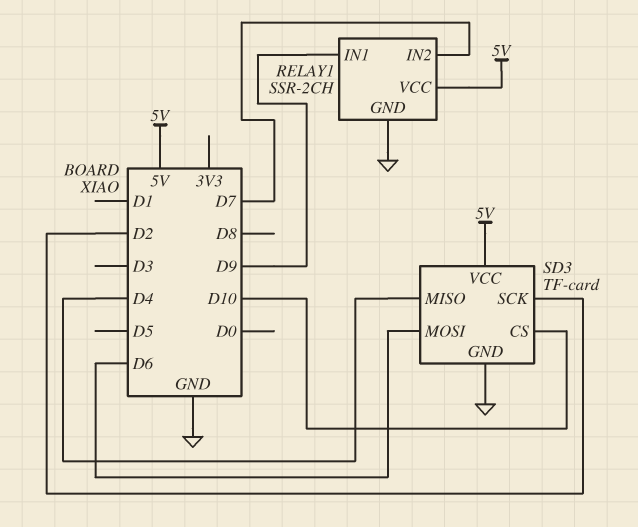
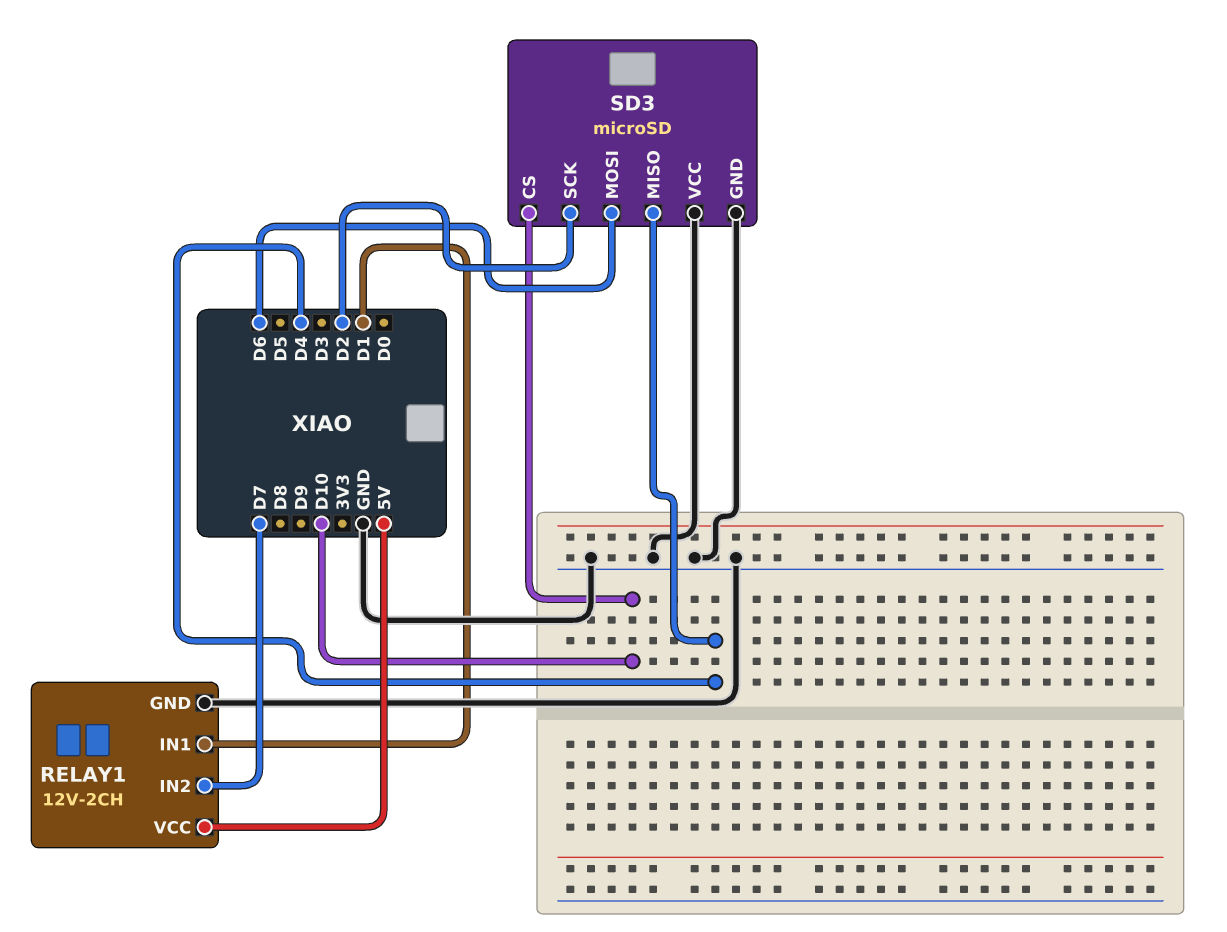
RELAY1: SSR-2CH -> 12V-2CH
RELAY1 pin IN1: D9 -> D1
SD3: TF-card -> microSD
SD3 pin VCC: 5V -> GND

